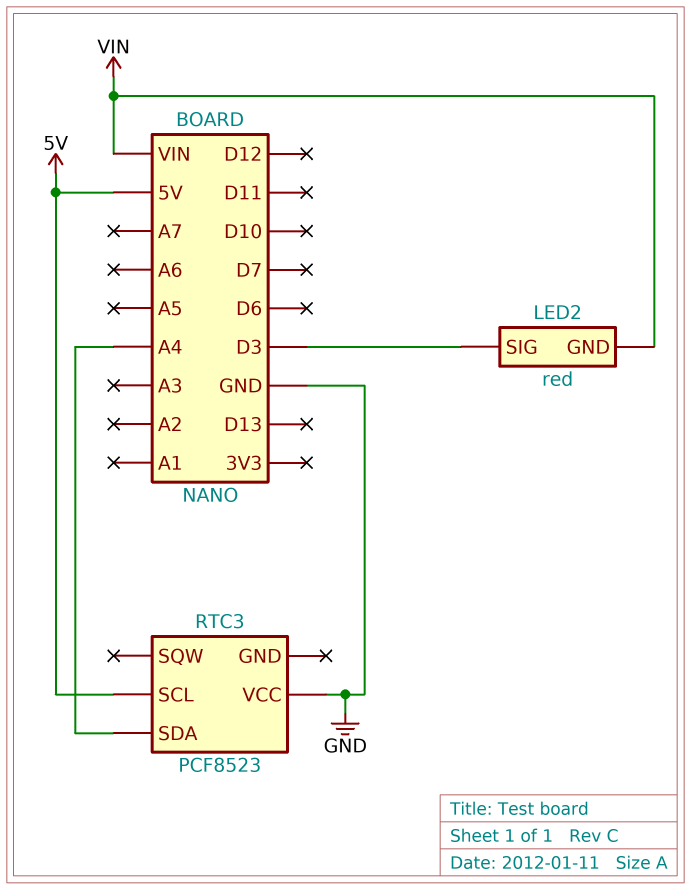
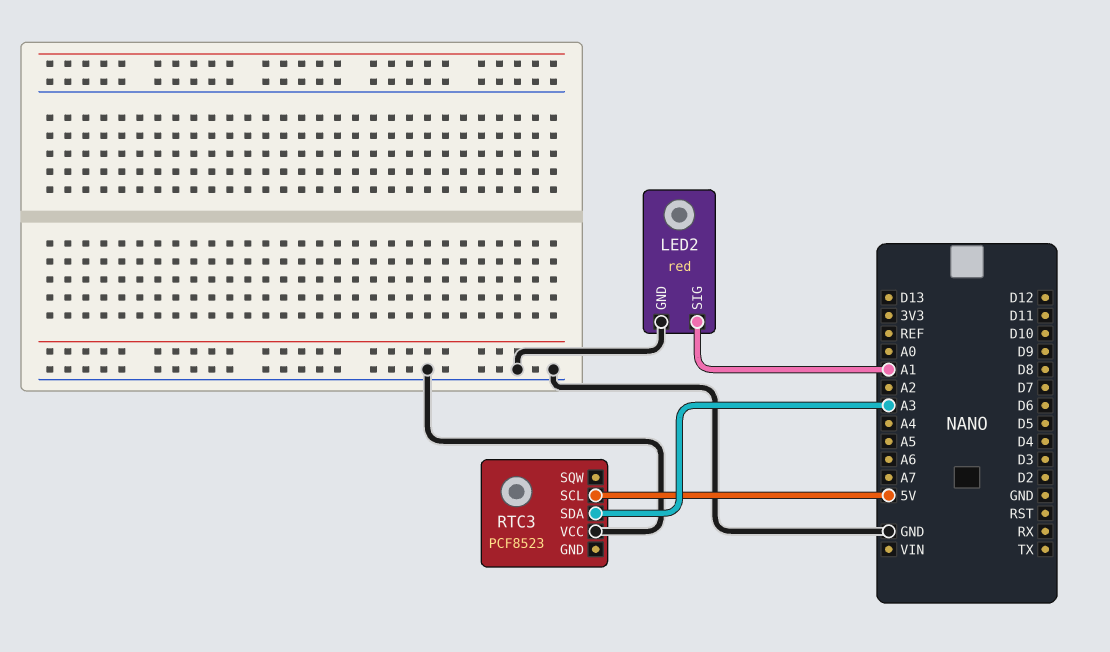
LED2 pin GND: VIN -> GND
LED2 pin SIG: D3 -> A1
RTC3 pin SDA: A4 -> A3

